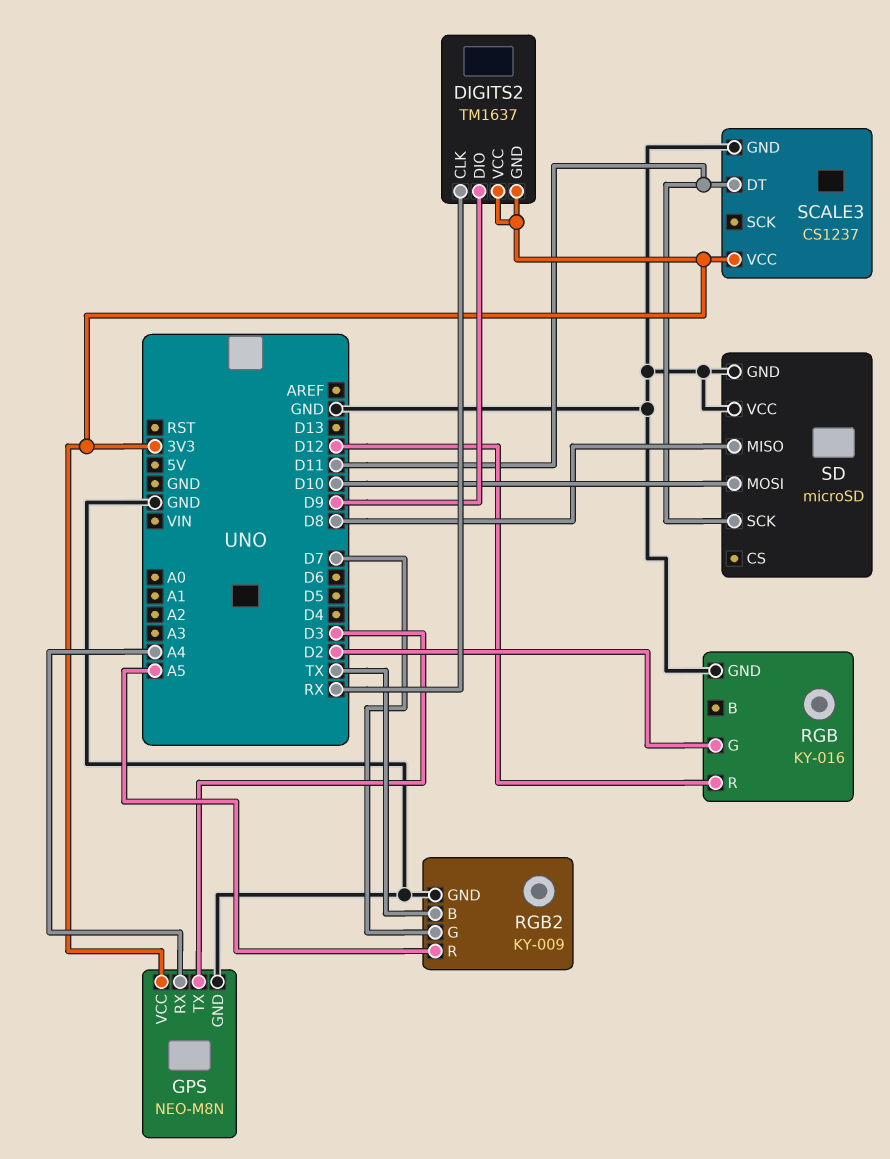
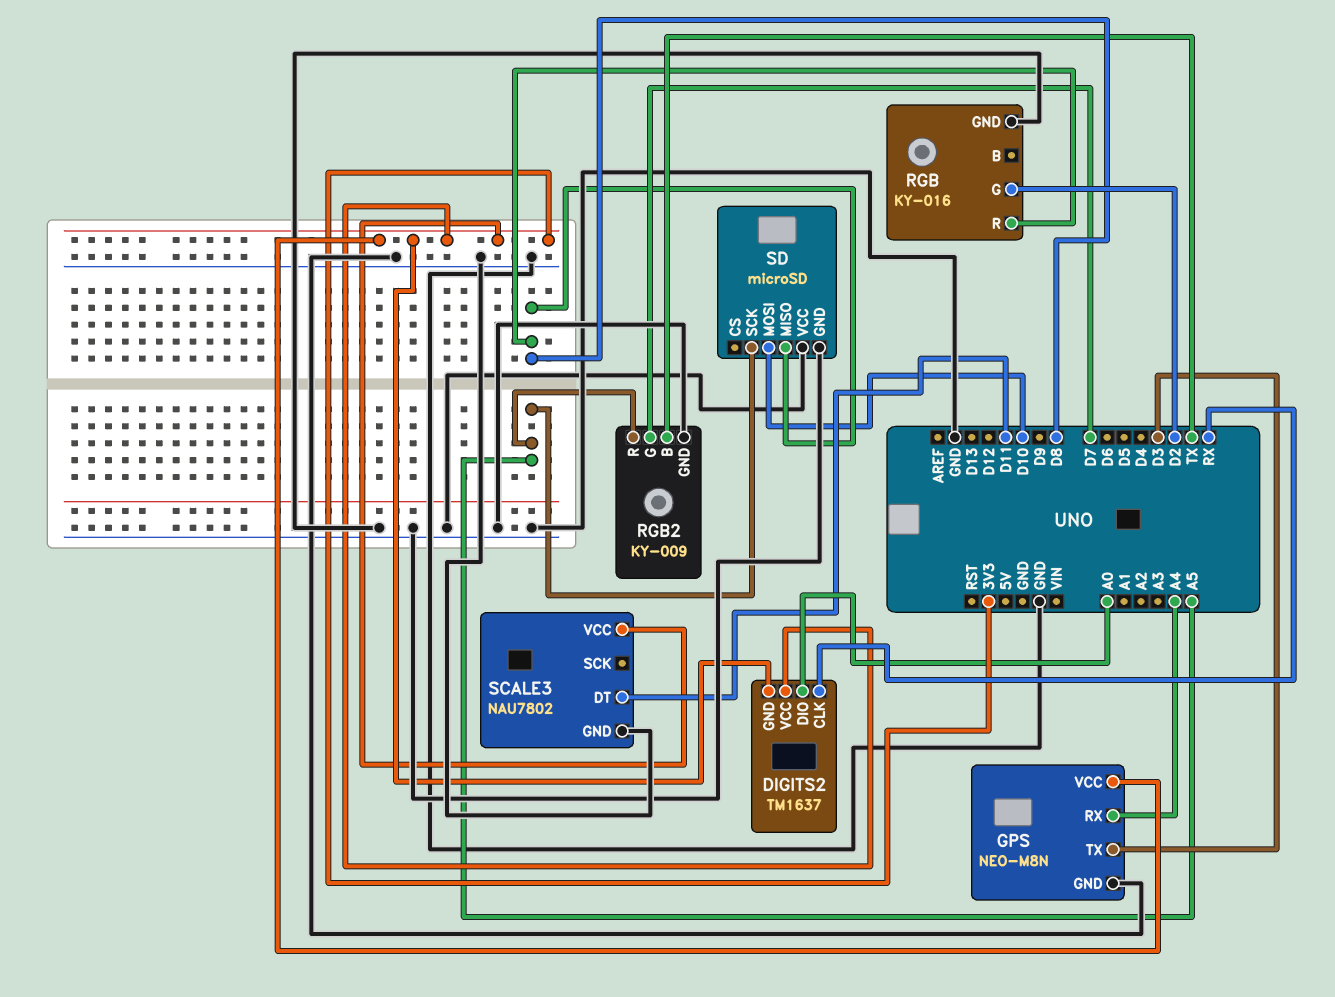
DIGITS2 pin DIO: D9 -> A0
RGB pin R: D12 -> D8
SCALE3: CS1237 -> NAU7802
SD pin SCK: D11 -> A5

